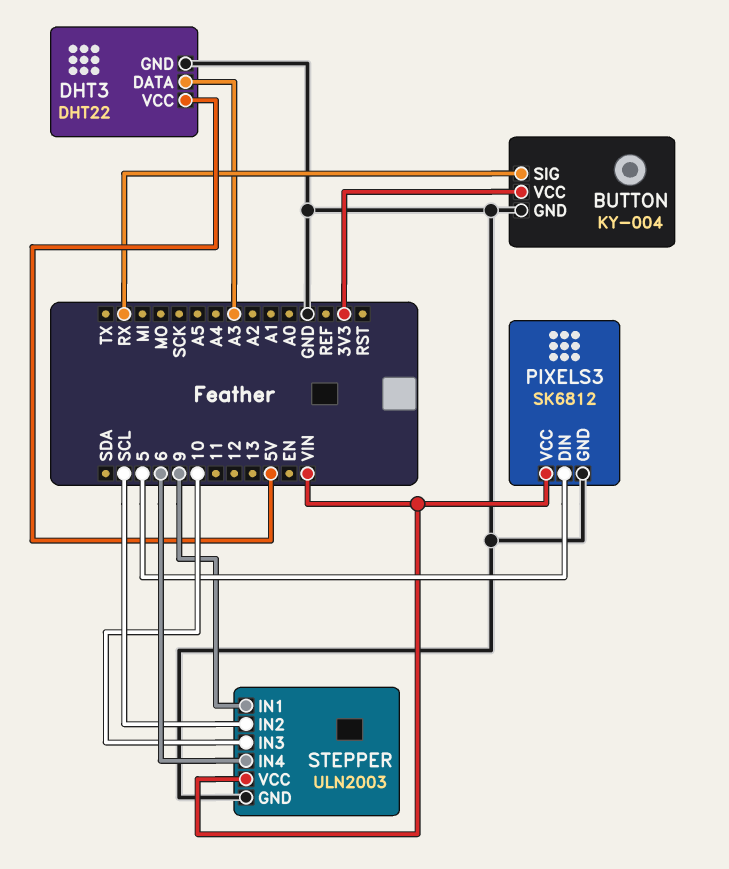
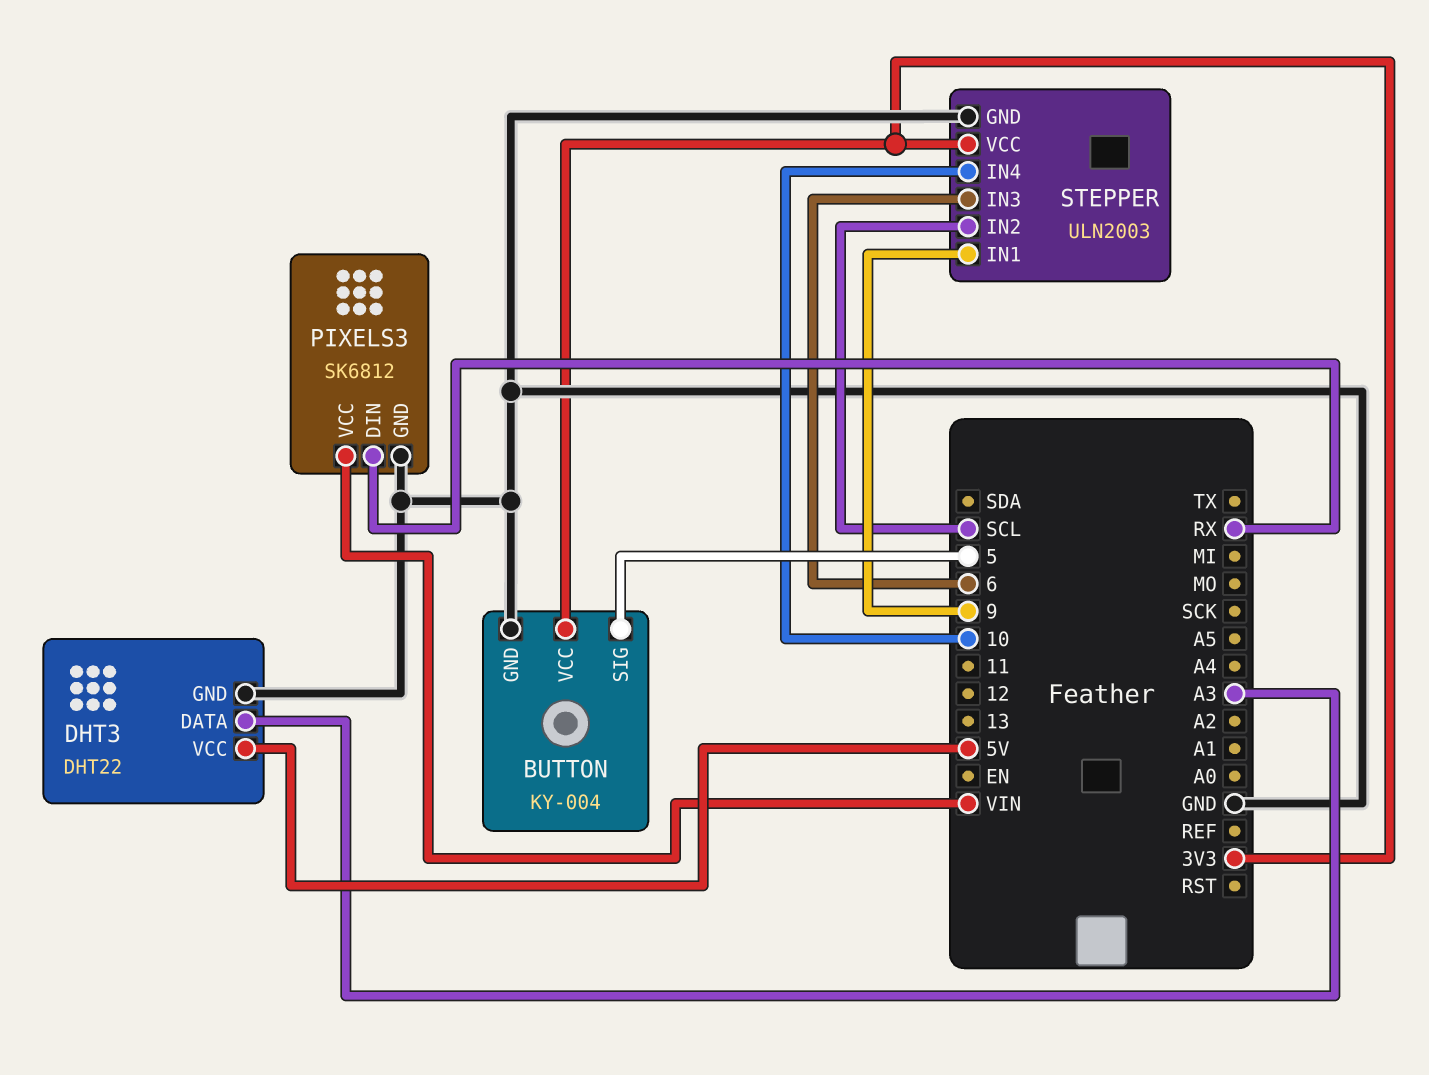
BUTTON pin SIG: RX -> 5
PIXELS3 pin DIN: 5 -> RX
STEPPER pin IN3: 10 -> 6
STEPPER pin IN4: 6 -> 10
STEPPER pin VCC: VIN -> 3V3

